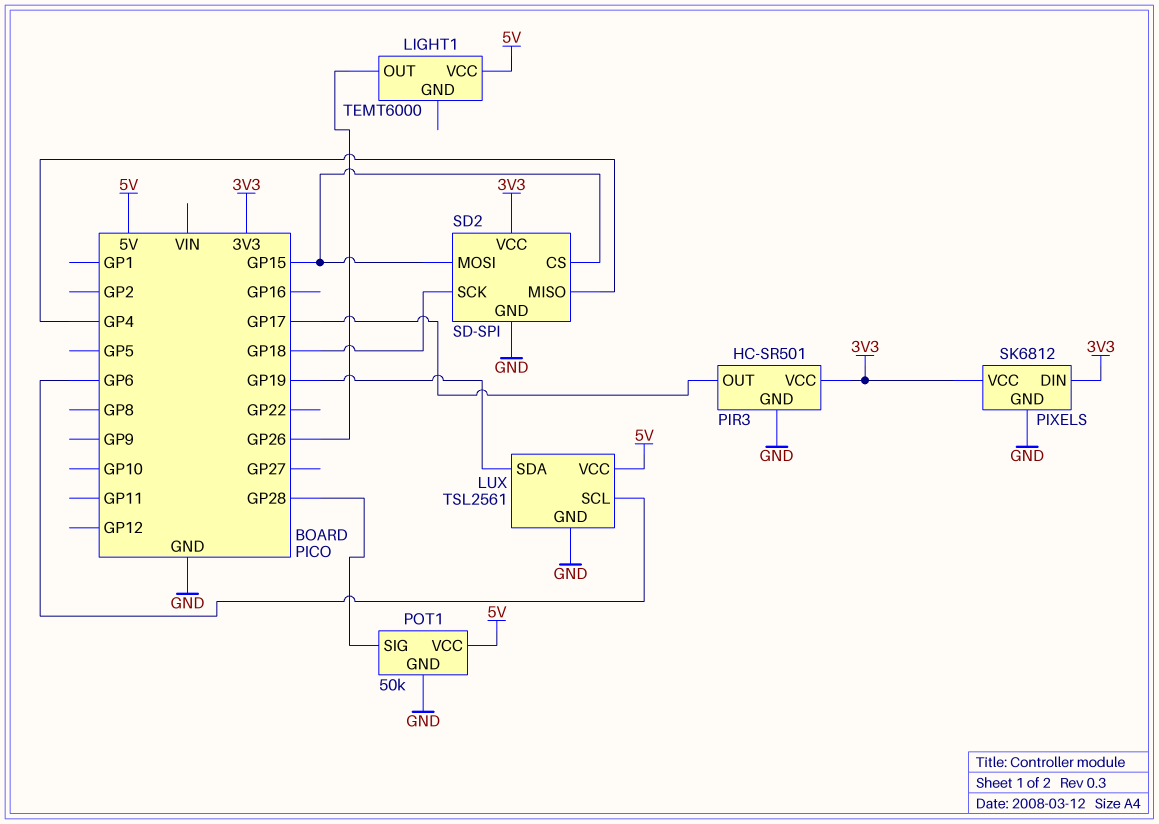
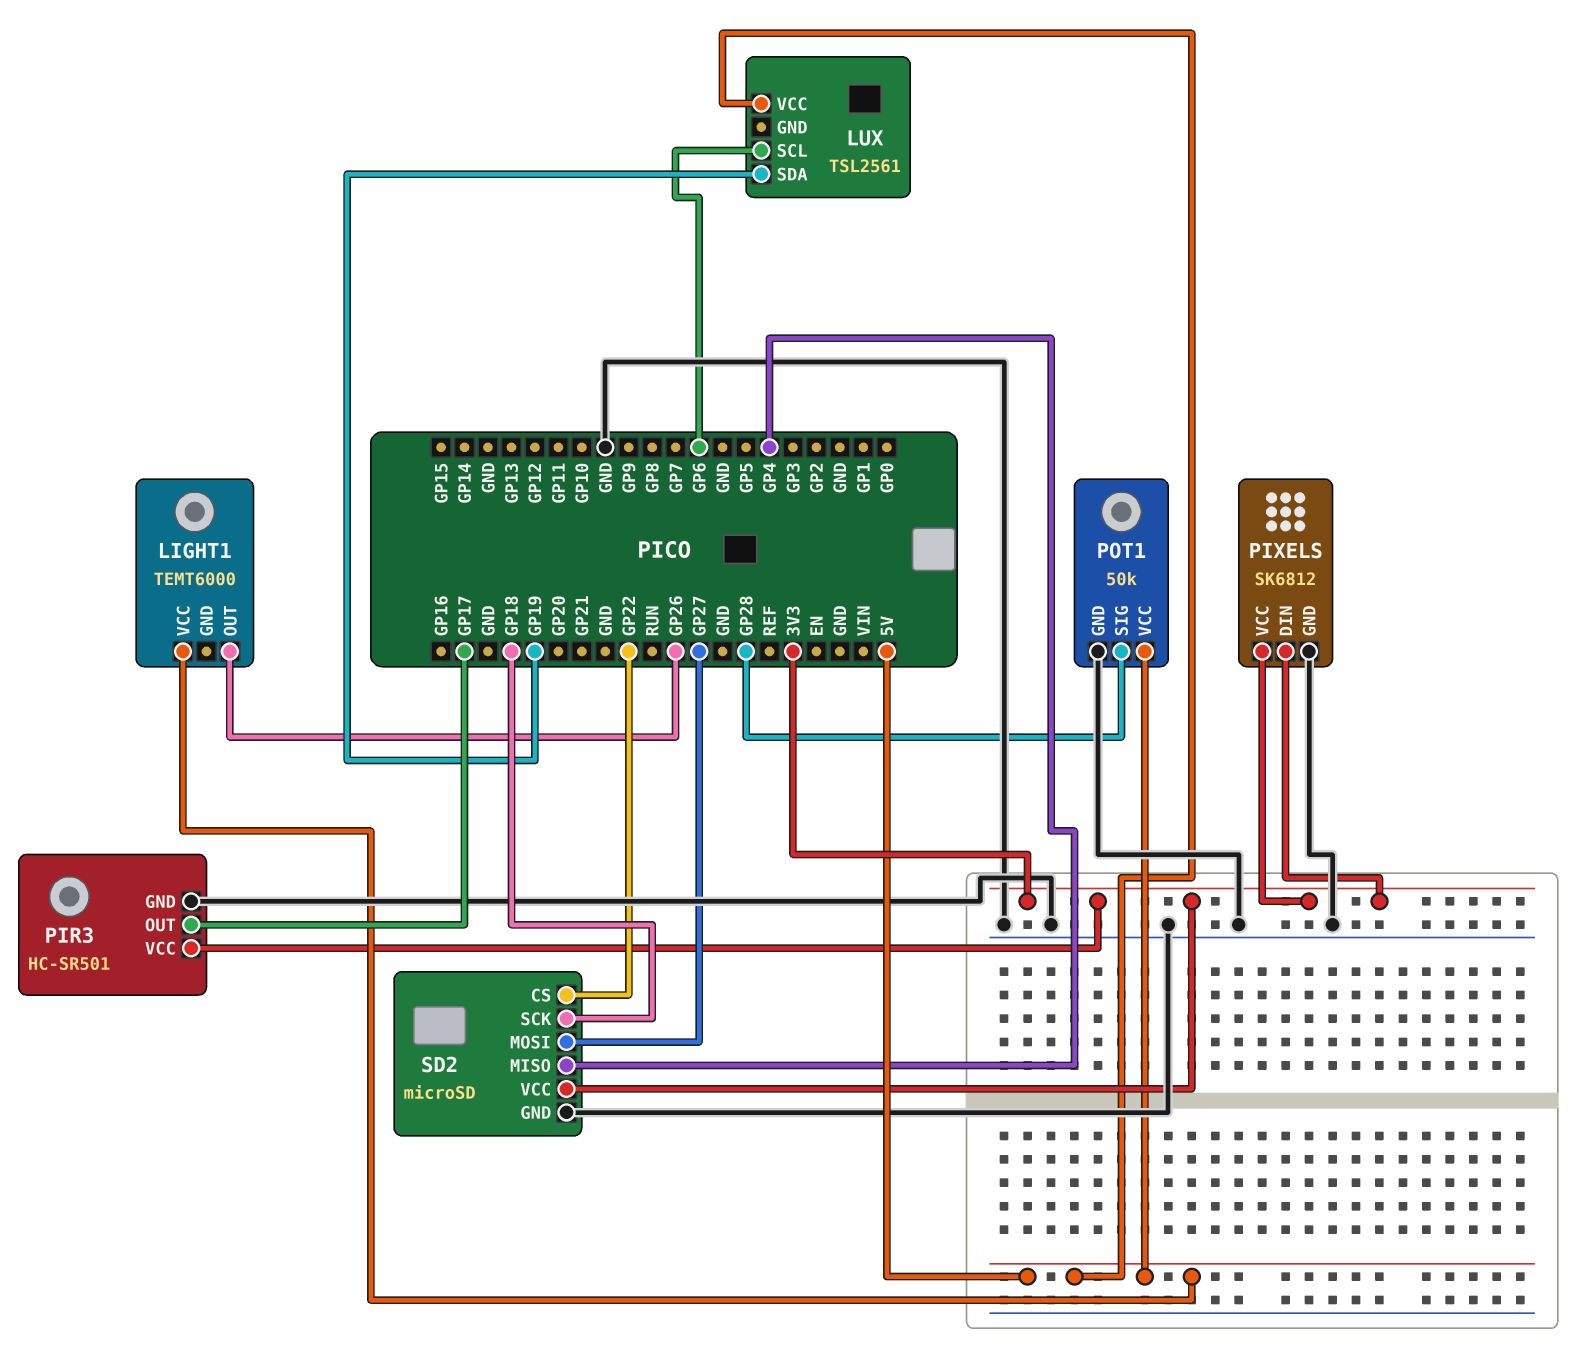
LUX pin GND: GND -> none
SD2: SD-SPI -> microSD
SD2 pin CS: GP15 -> GP22
SD2 pin MOSI: GP15 -> GP27

